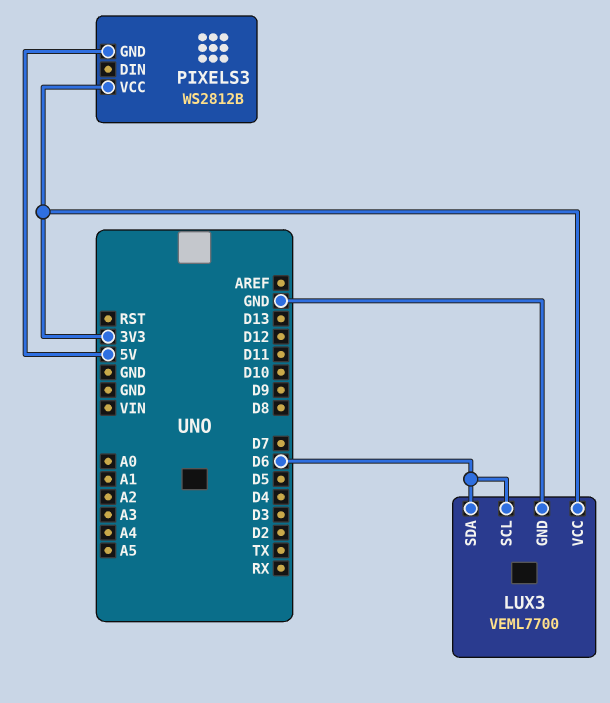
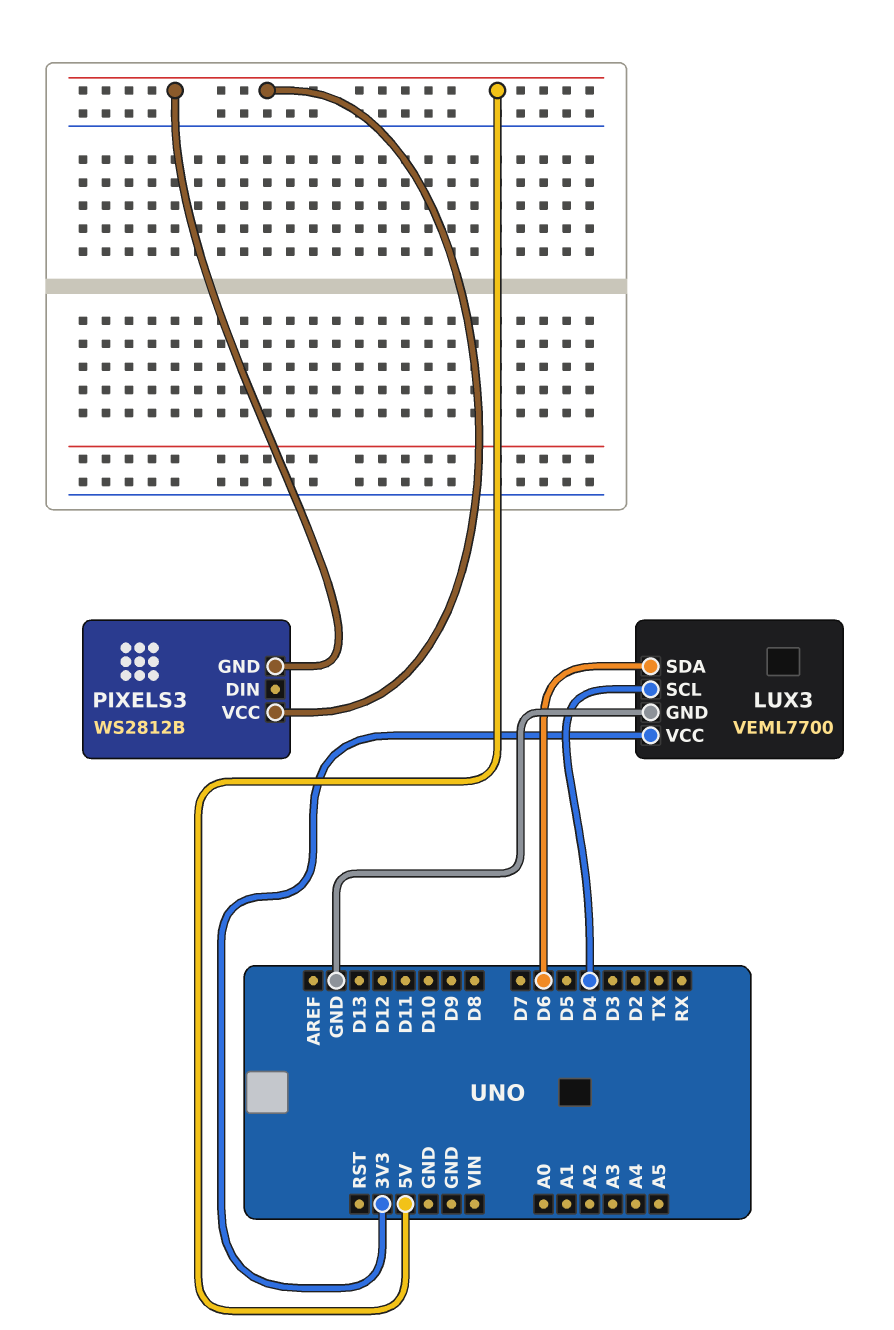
LUX3 pin SCL: D6 -> D4
PIXELS3 pin VCC: 3V3 -> 5V

